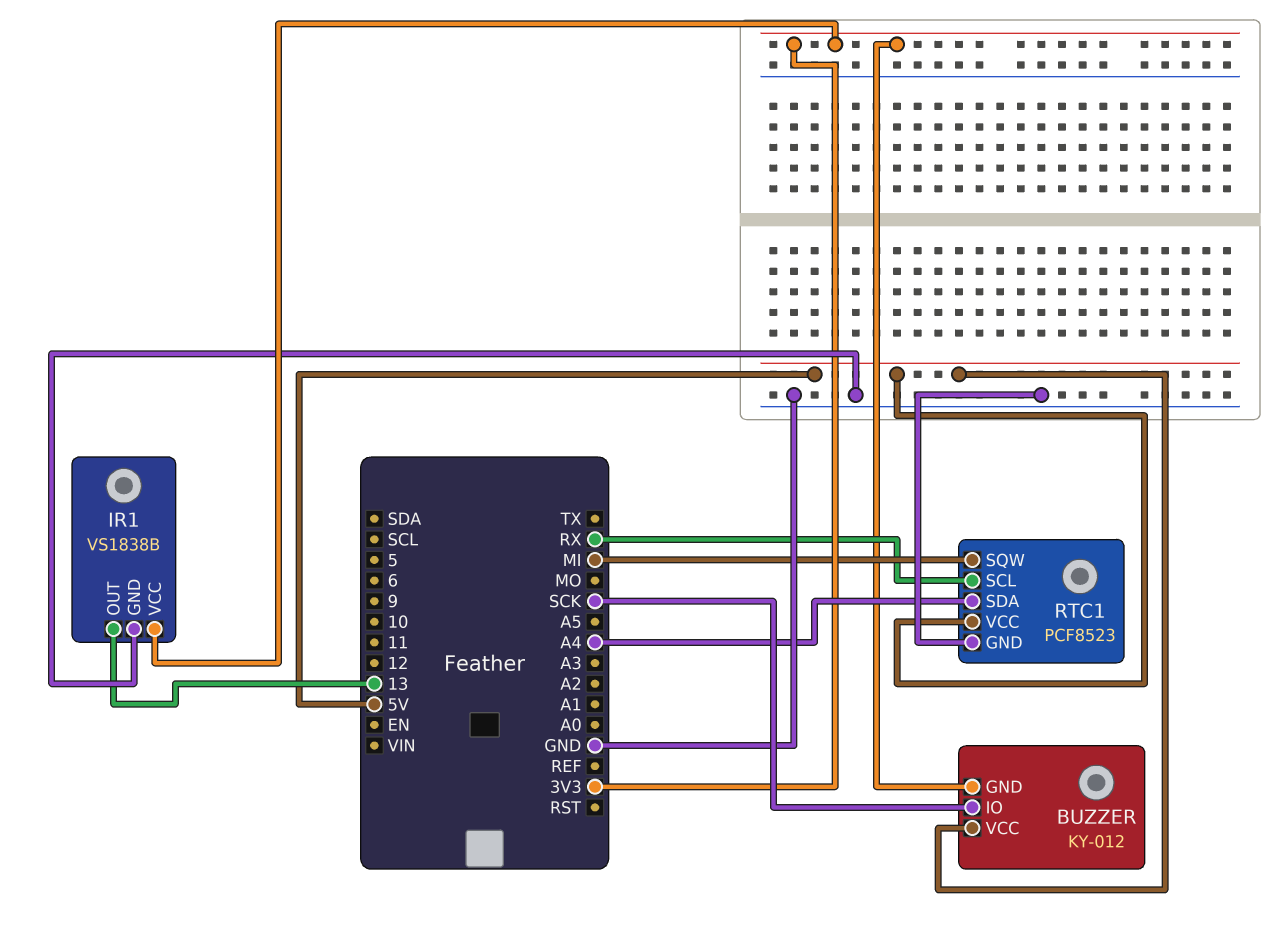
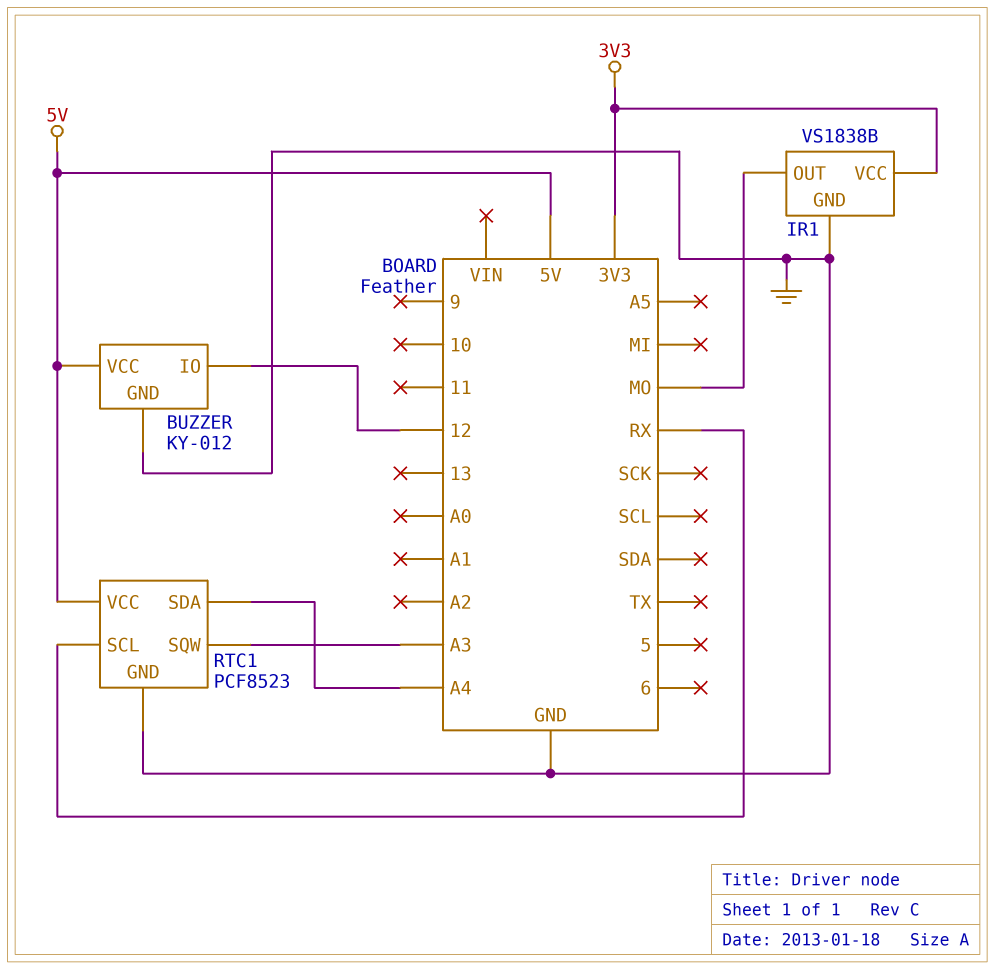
BUZZER pin GND: 3V3 -> GND
BUZZER pin IO: SCK -> 12
IR1 pin OUT: 13 -> MO
RTC1 pin SQW: MI -> A3

